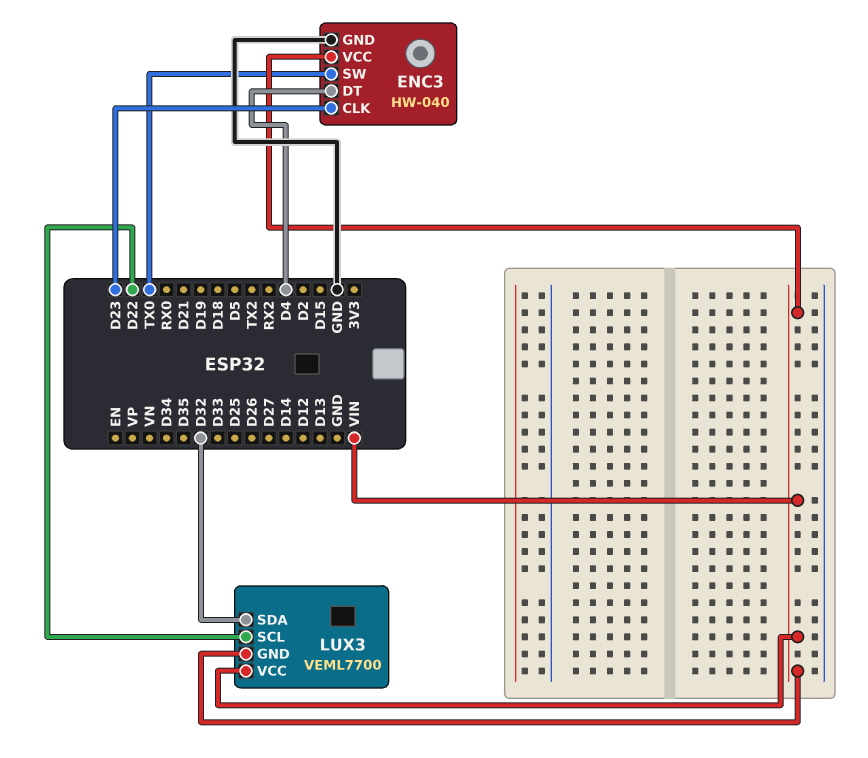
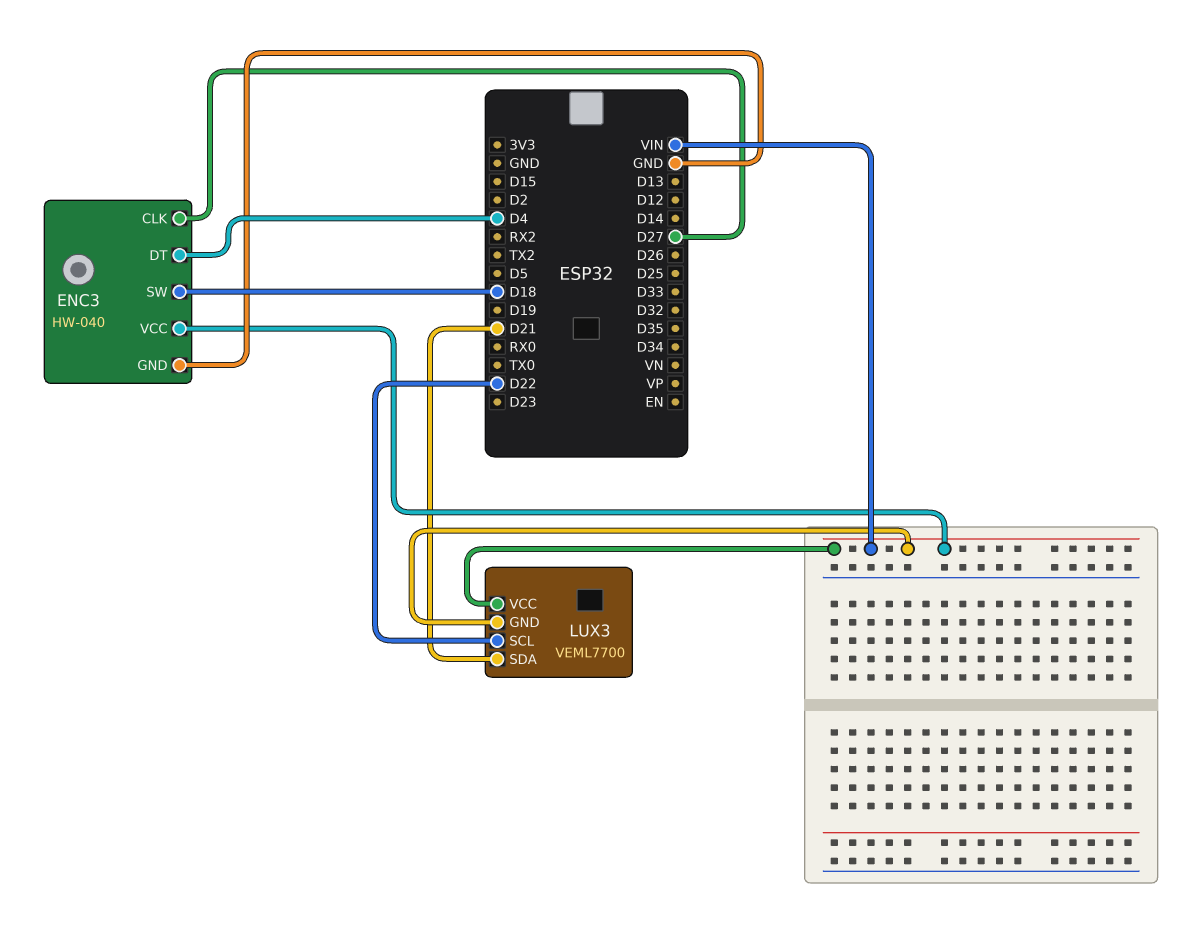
ENC3 pin CLK: D23 -> D27
ENC3 pin SW: TX0 -> D18
LUX3 pin SDA: D32 -> D21

